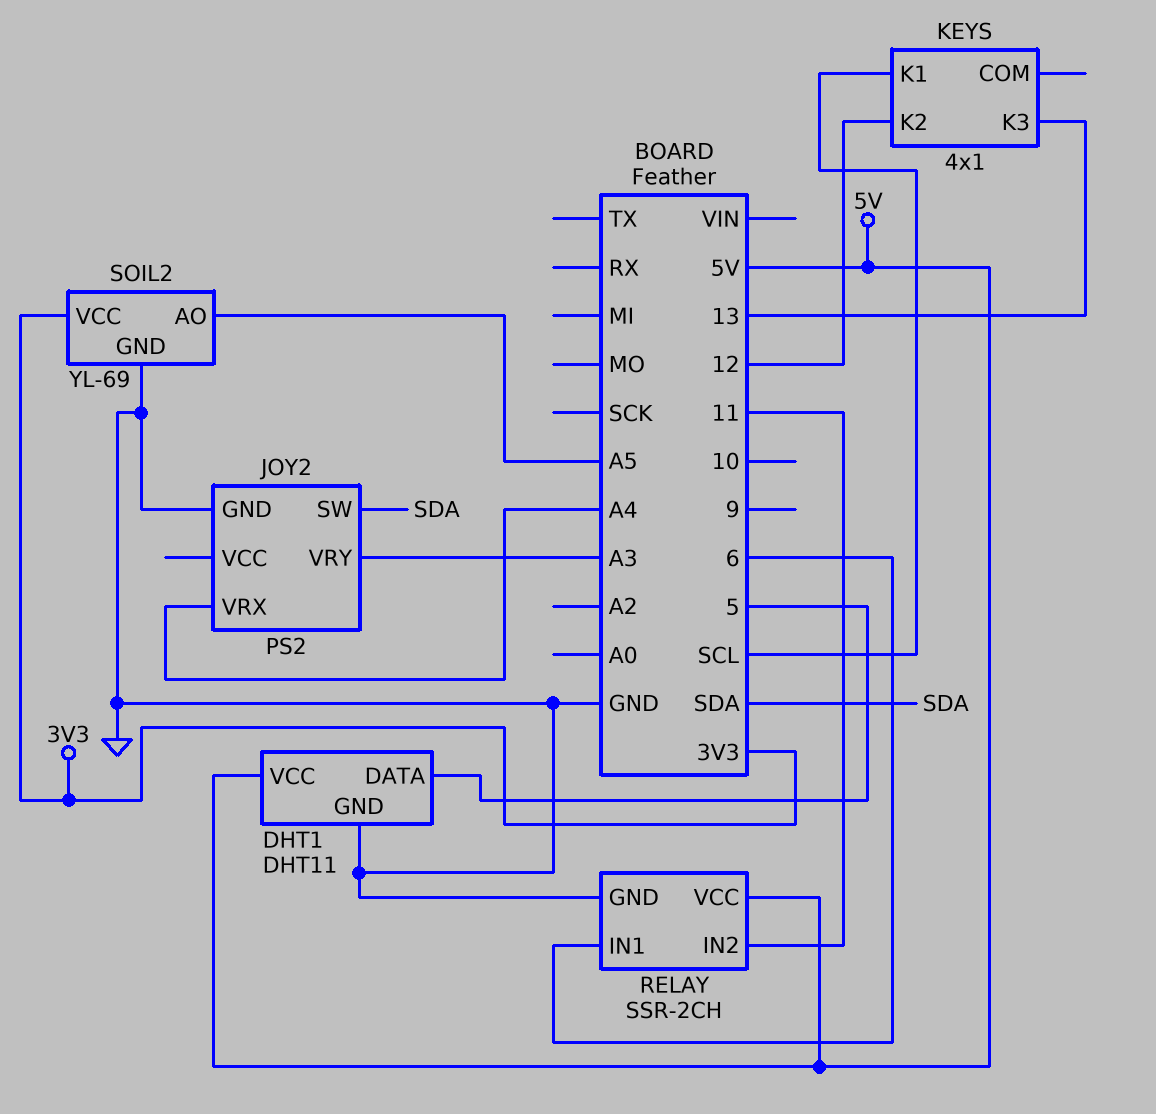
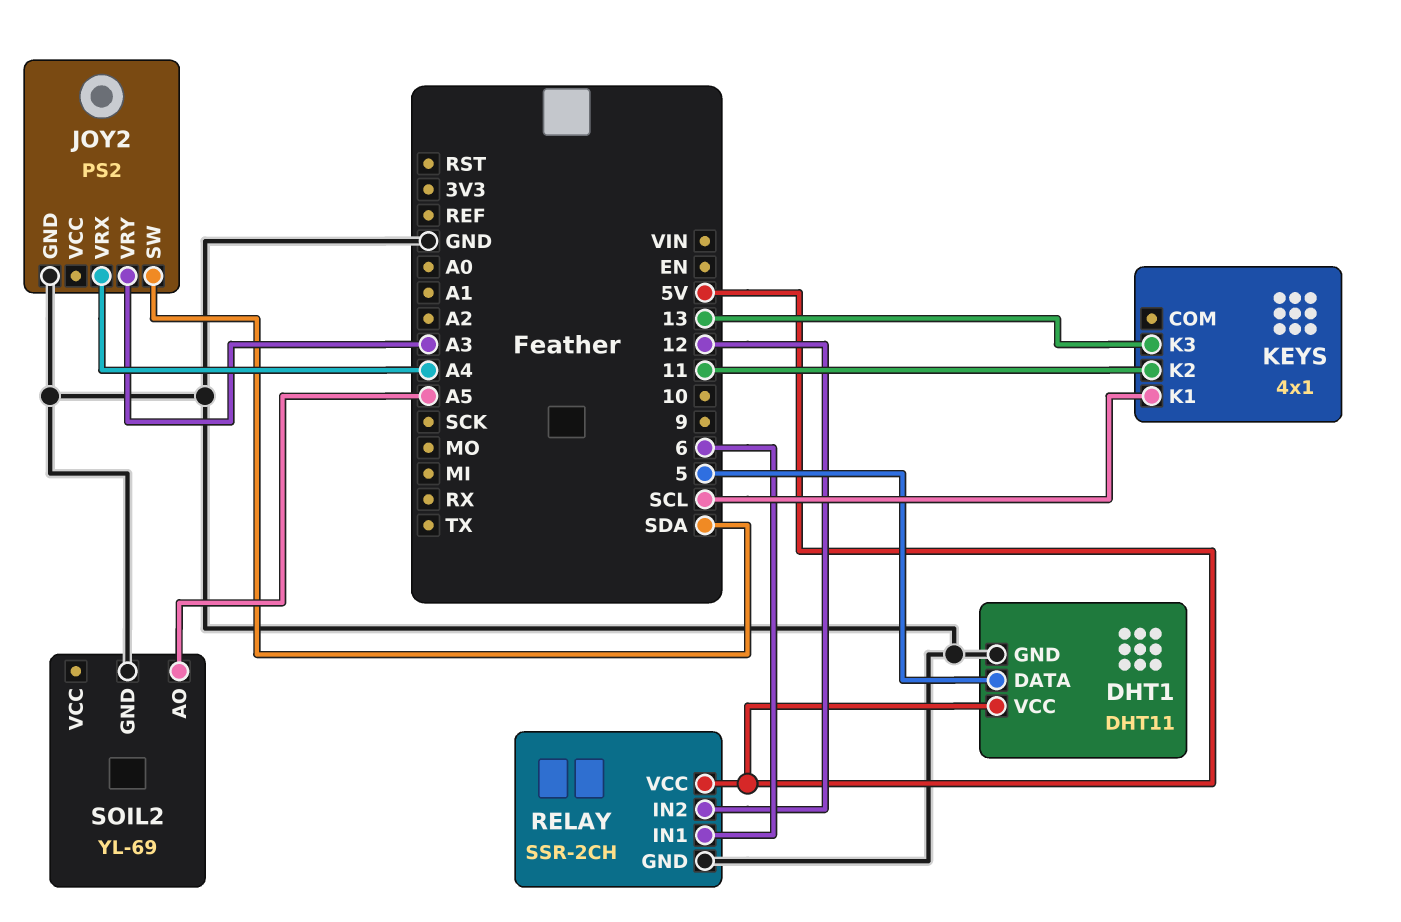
KEYS pin K2: 12 -> 11
RELAY pin IN2: 11 -> 12
SOIL2 pin VCC: 3V3 -> none

